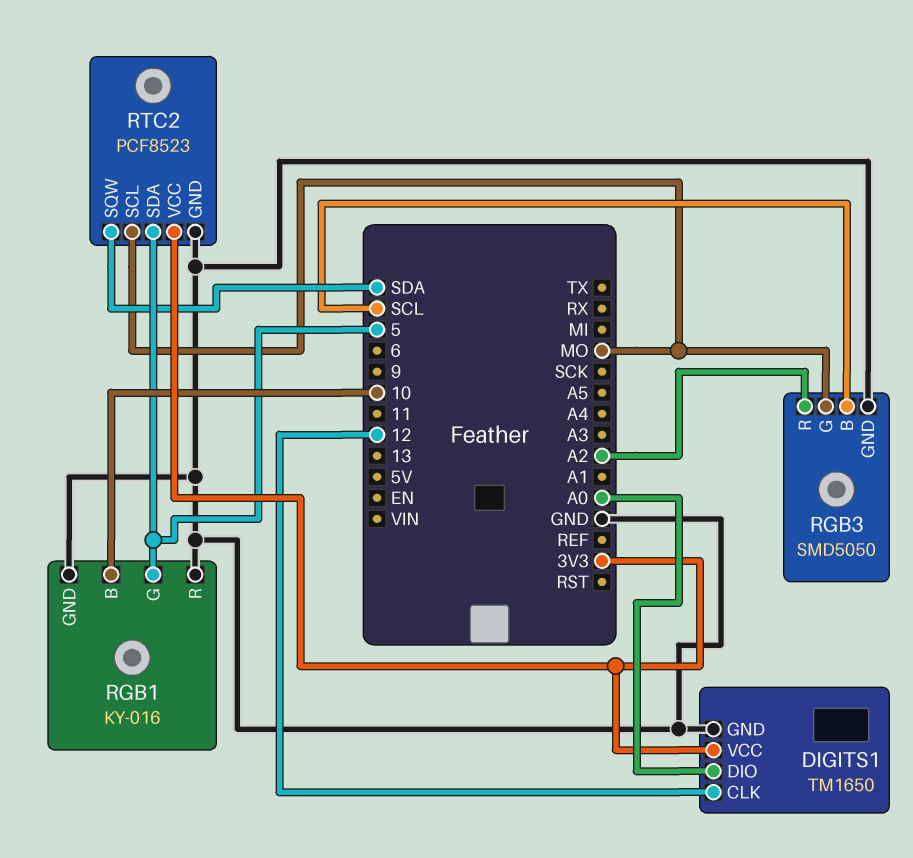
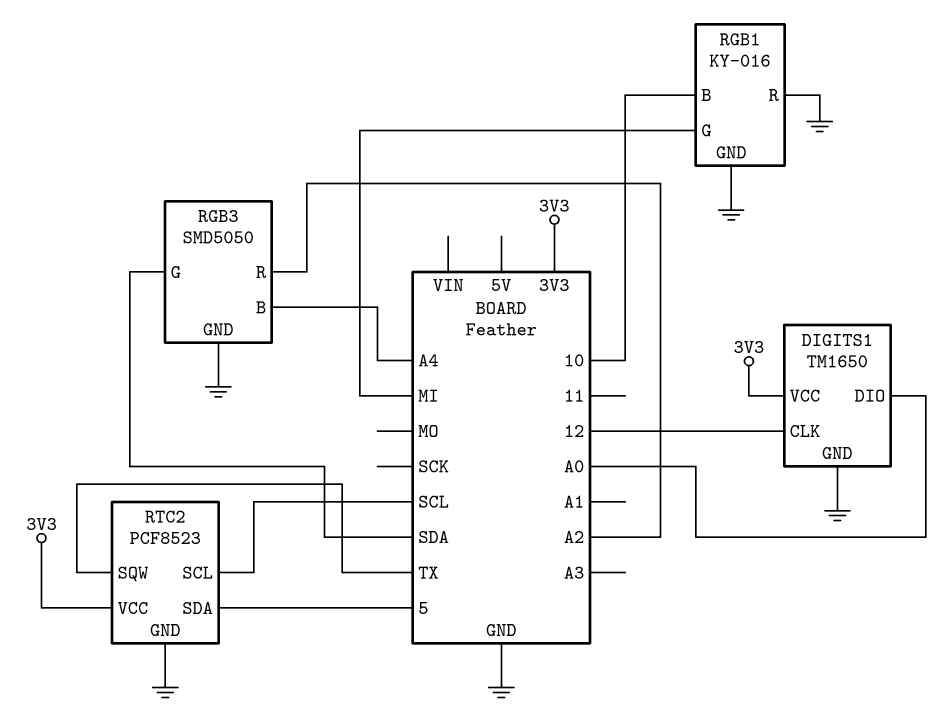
RGB1 pin G: 5 -> MI
RGB3 pin B: SCL -> A4
RGB3 pin G: MO -> SDA
RTC2 pin SCL: MO -> SCL
RTC2 pin SQW: SDA -> TX

